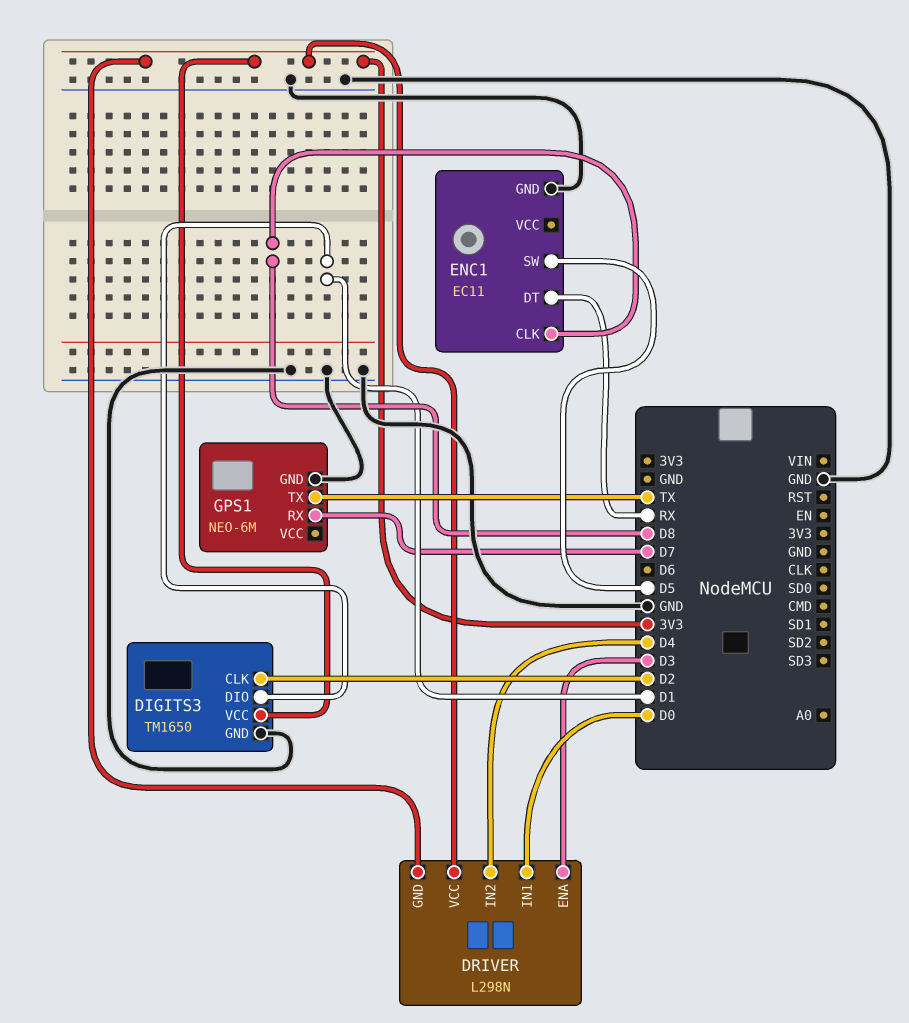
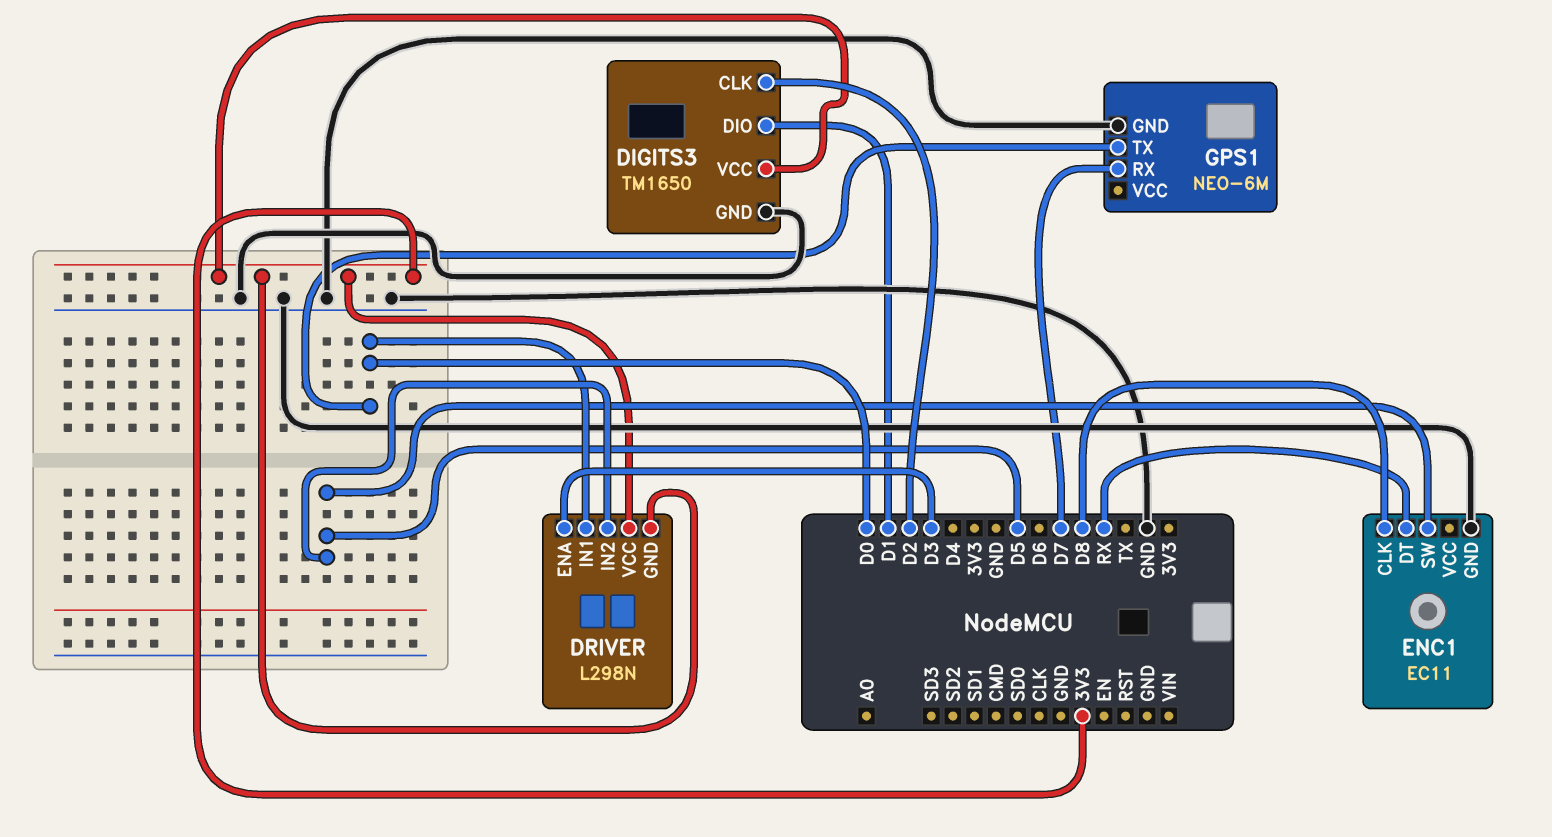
DRIVER pin IN2: D4 -> D5
GPS1 pin TX: TX -> D0

